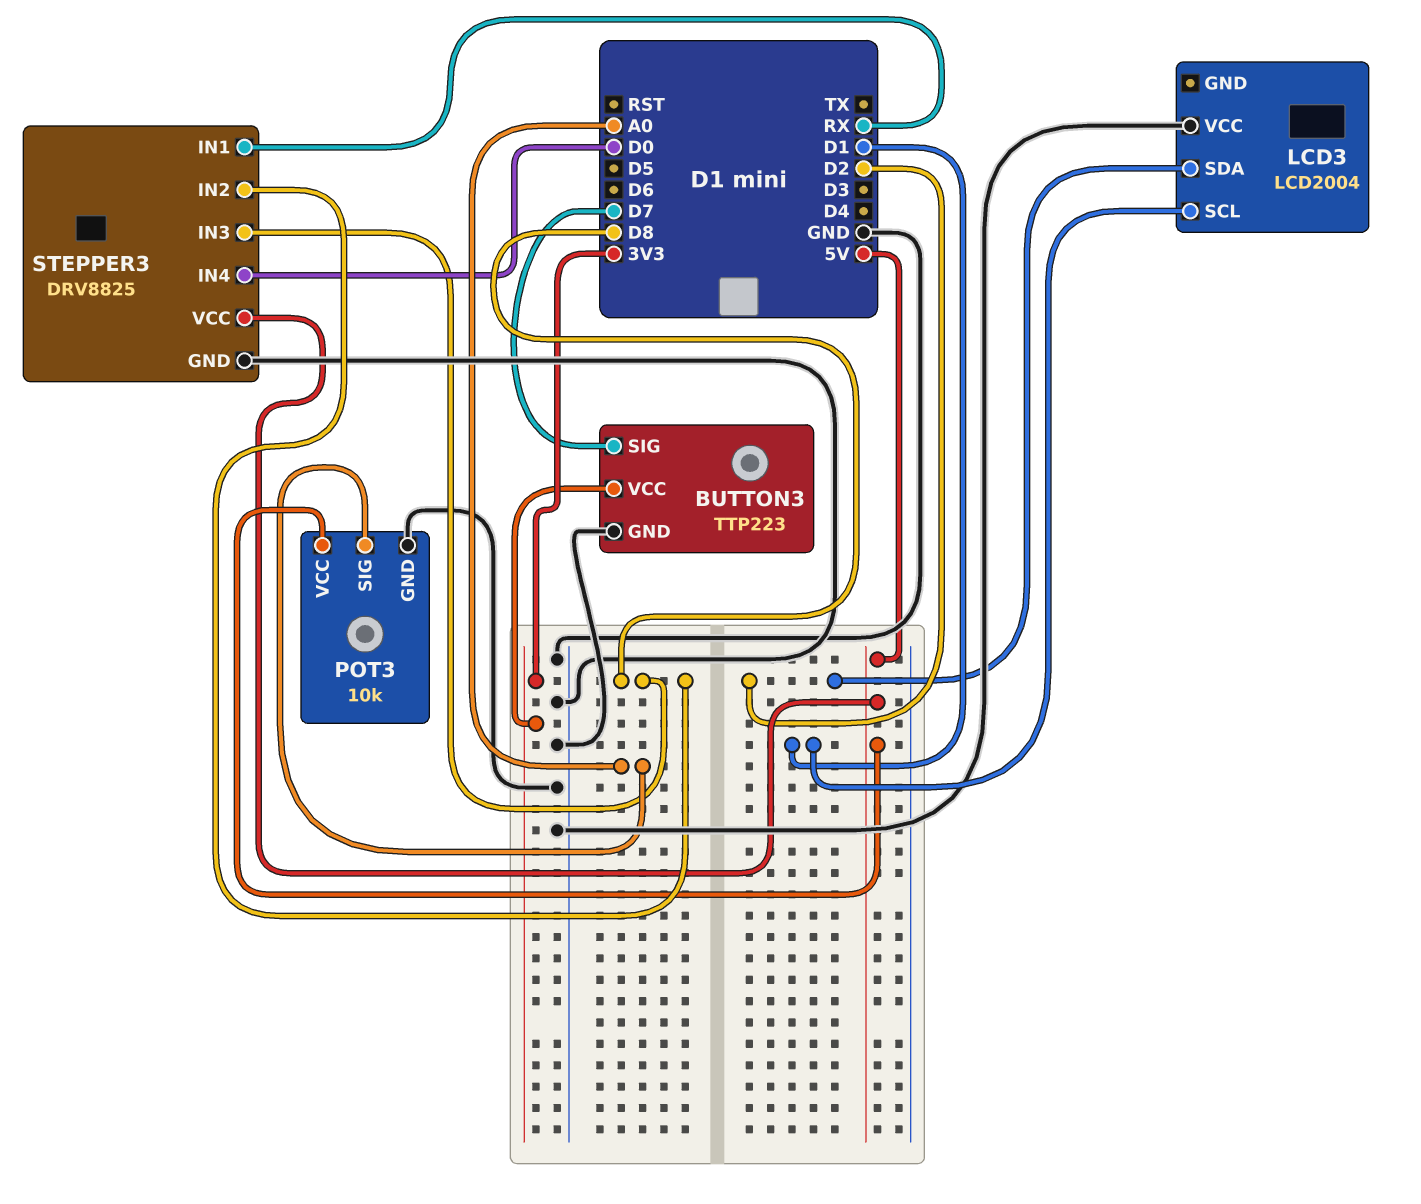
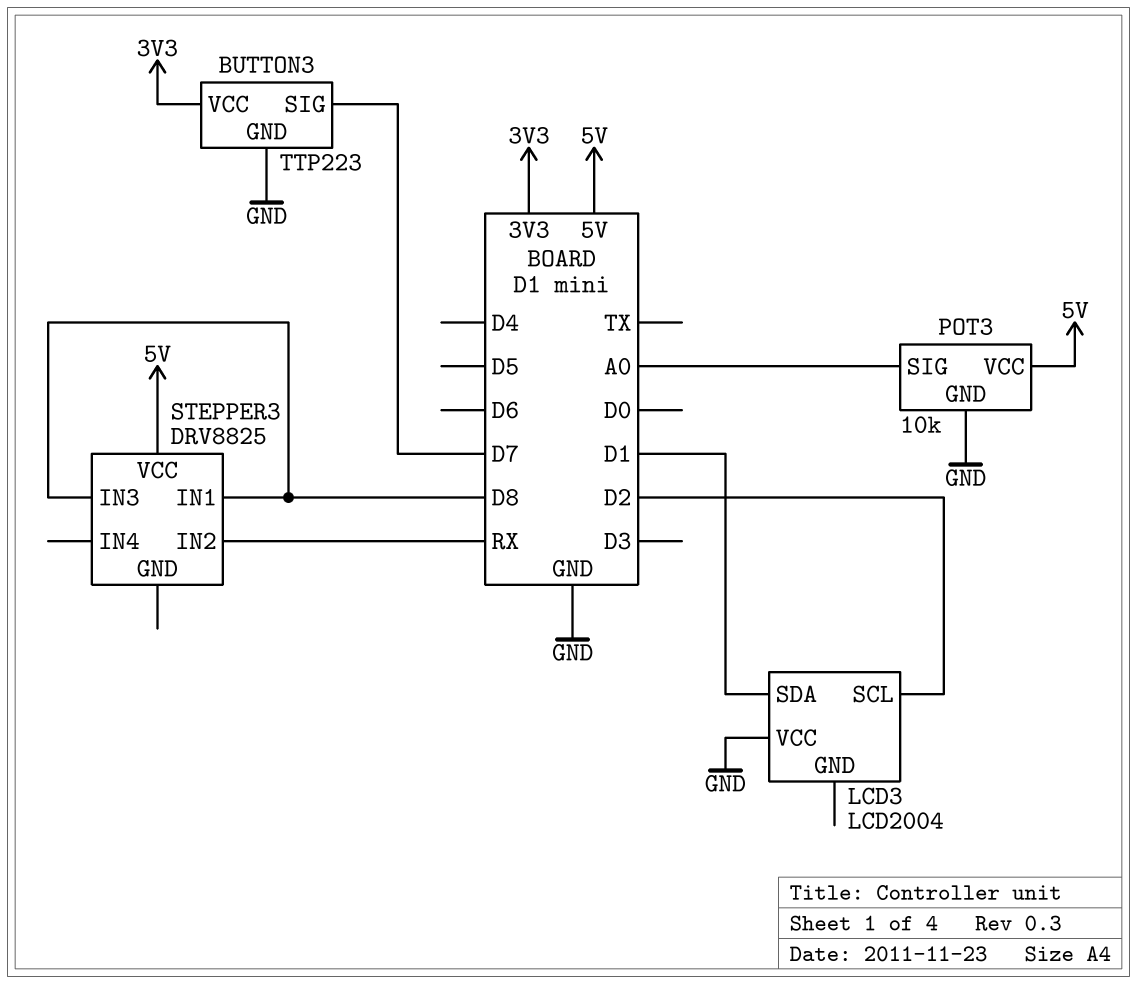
LCD3 pin SCL: D1 -> D2
LCD3 pin SDA: D2 -> D1
STEPPER3 pin GND: GND -> none
STEPPER3 pin IN1: RX -> D8
STEPPER3 pin IN2: D8 -> RX
STEPPER3 pin IN4: D0 -> none

